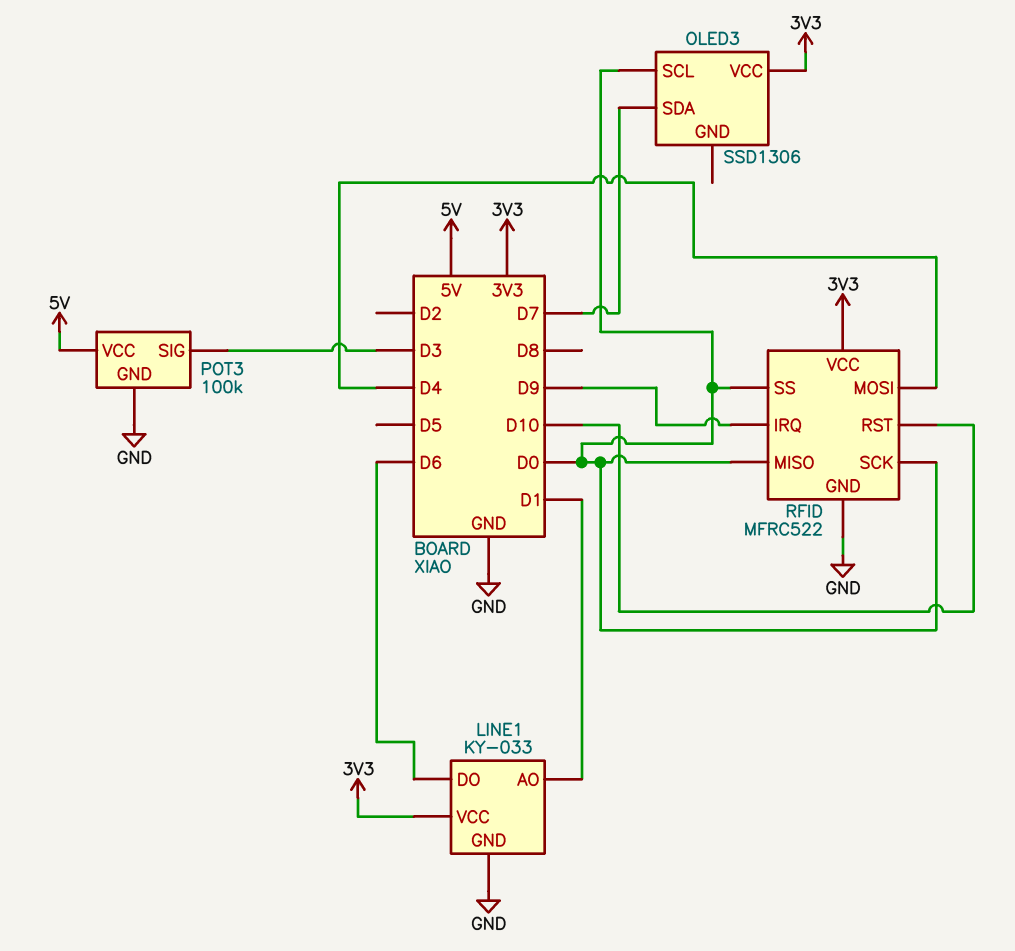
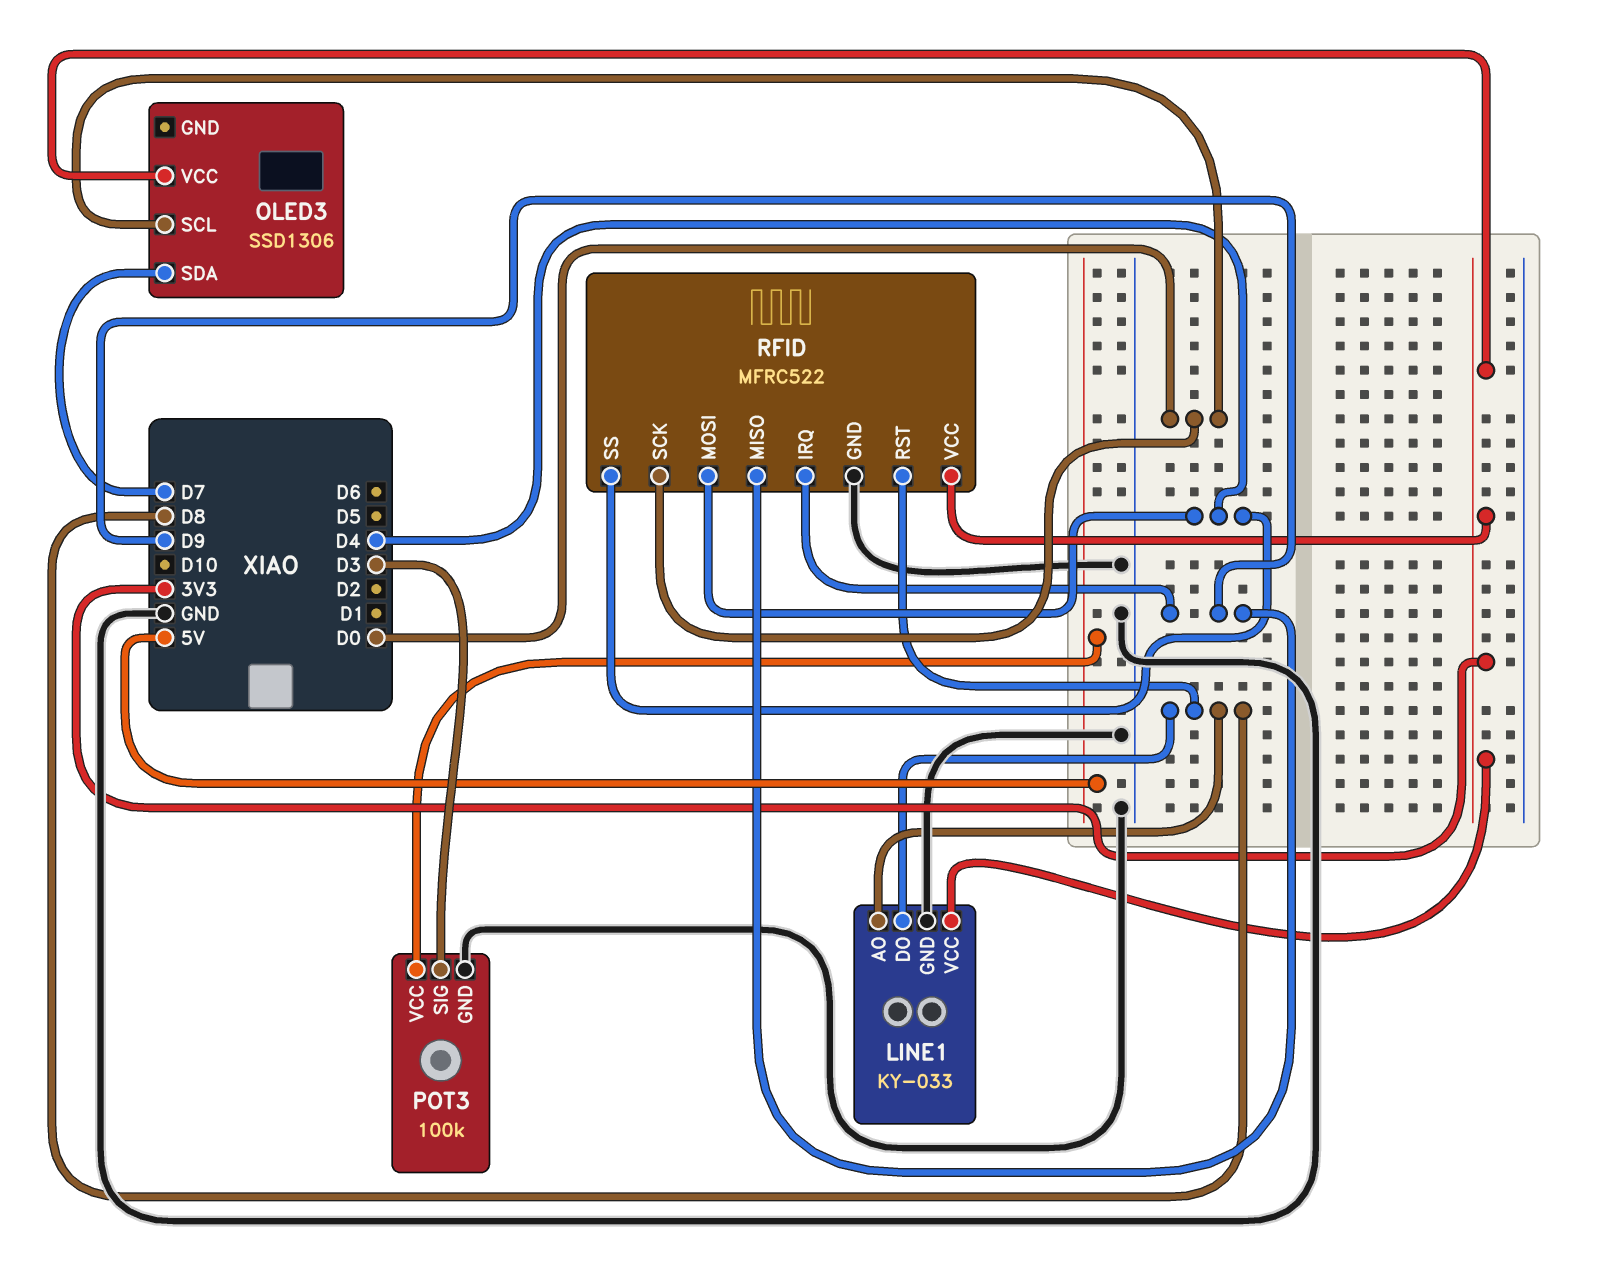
LINE1 pin AO: D1 -> D8
LINE1 pin DO: D6 -> D8
RFID pin MISO: D0 -> D9
RFID pin RST: D10 -> D8
RFID pin SS: D0 -> D4

